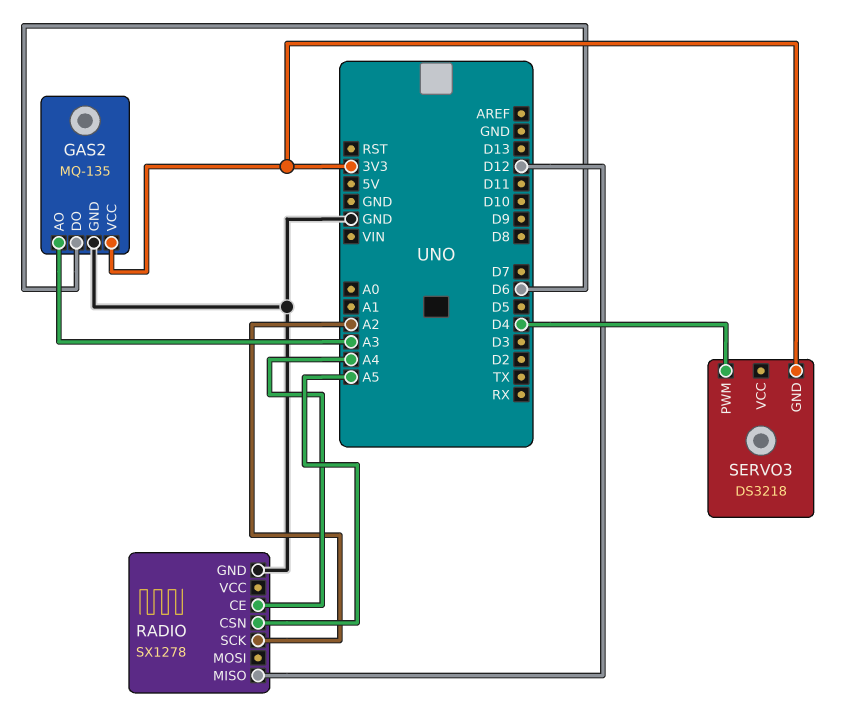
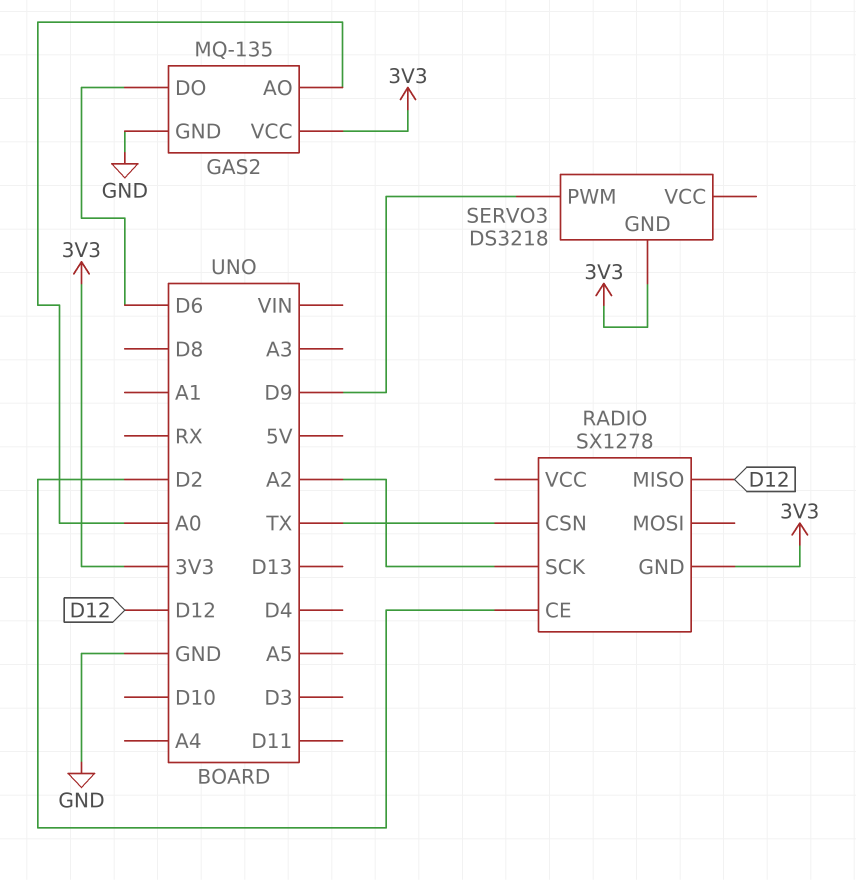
GAS2 pin AO: A3 -> A0
RADIO pin CE: A4 -> D2
RADIO pin CSN: A5 -> TX
RADIO pin GND: GND -> 3V3
SERVO3 pin PWM: D4 -> D9

